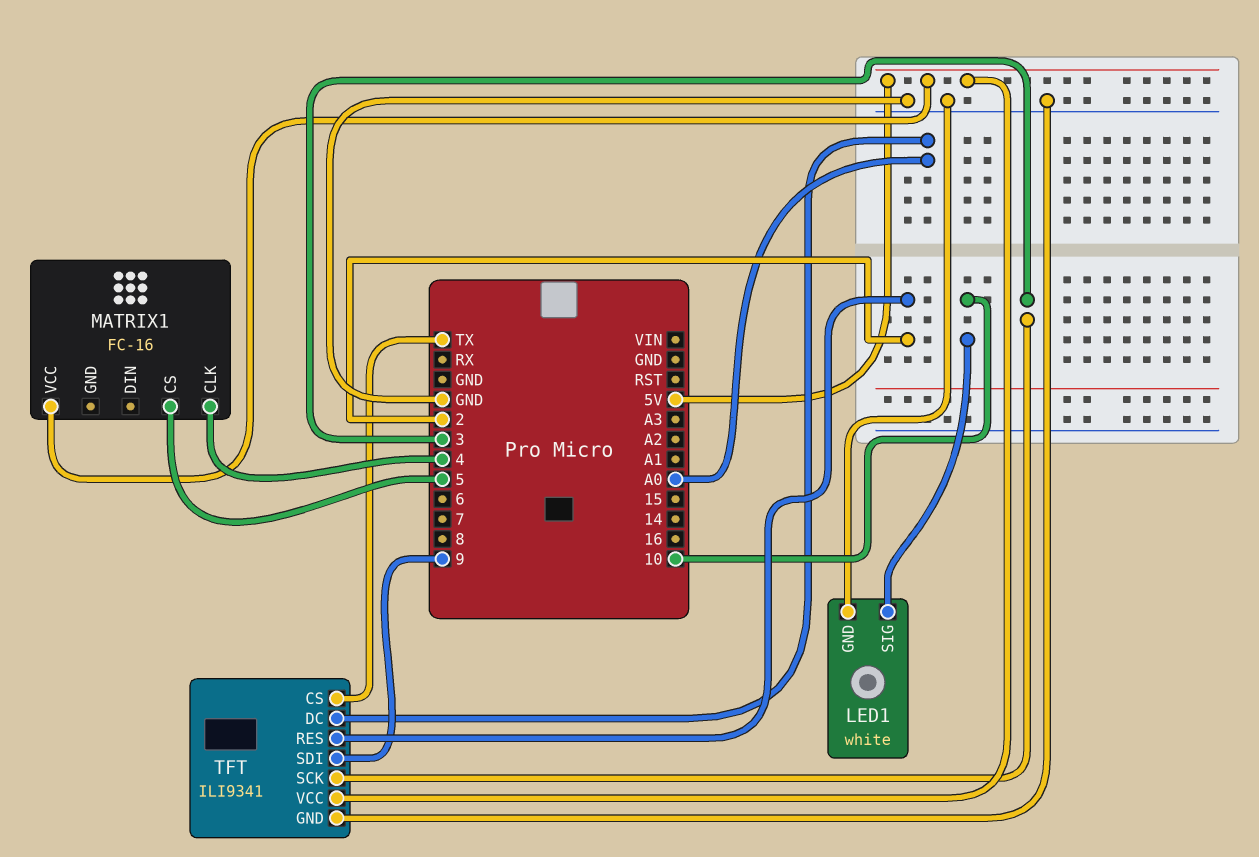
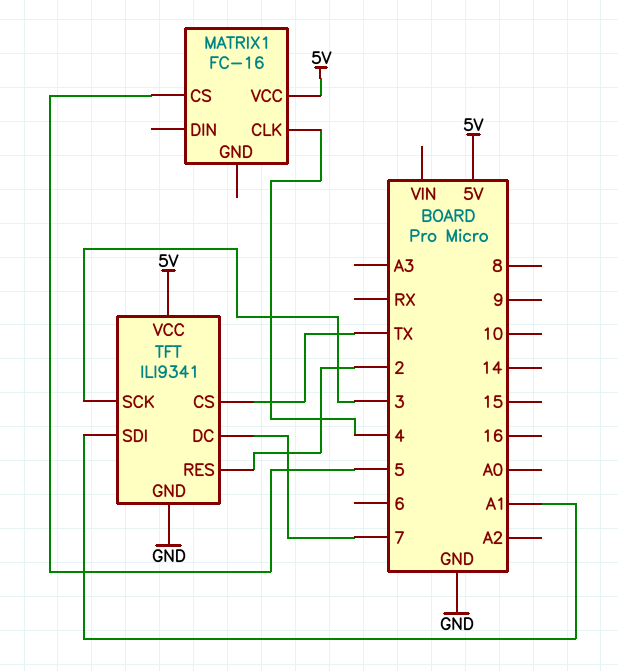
LED1: white -> none
LED1 pin GND: GND -> none
LED1 pin SIG: 10 -> none
TFT pin DC: A0 -> 7
TFT pin SDI: 9 -> A1

